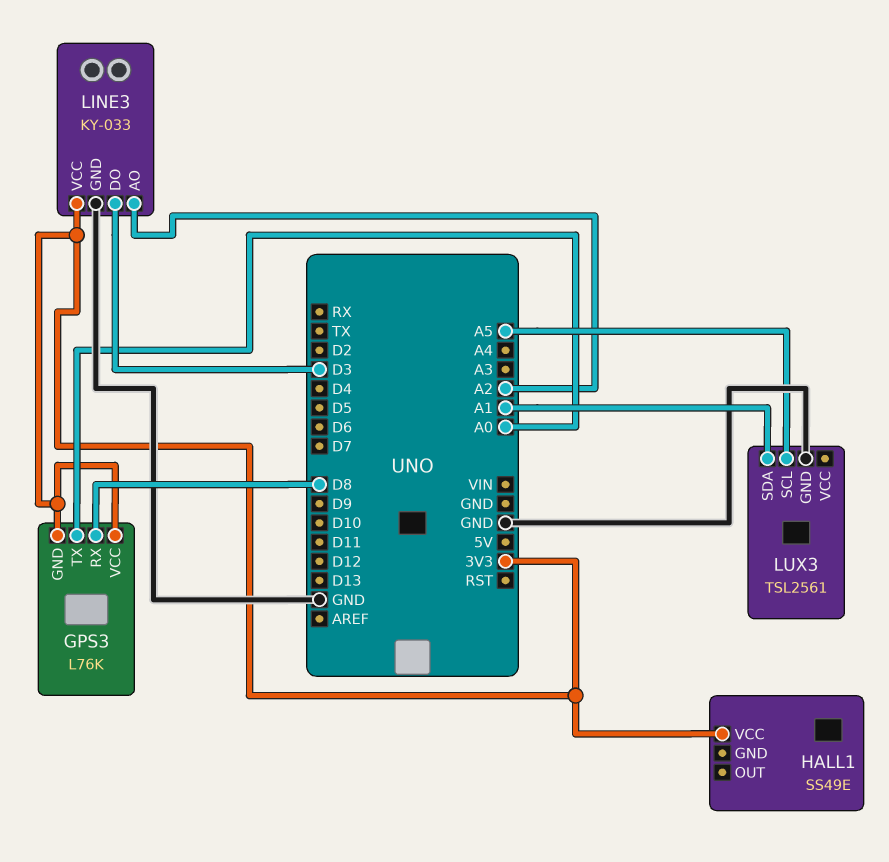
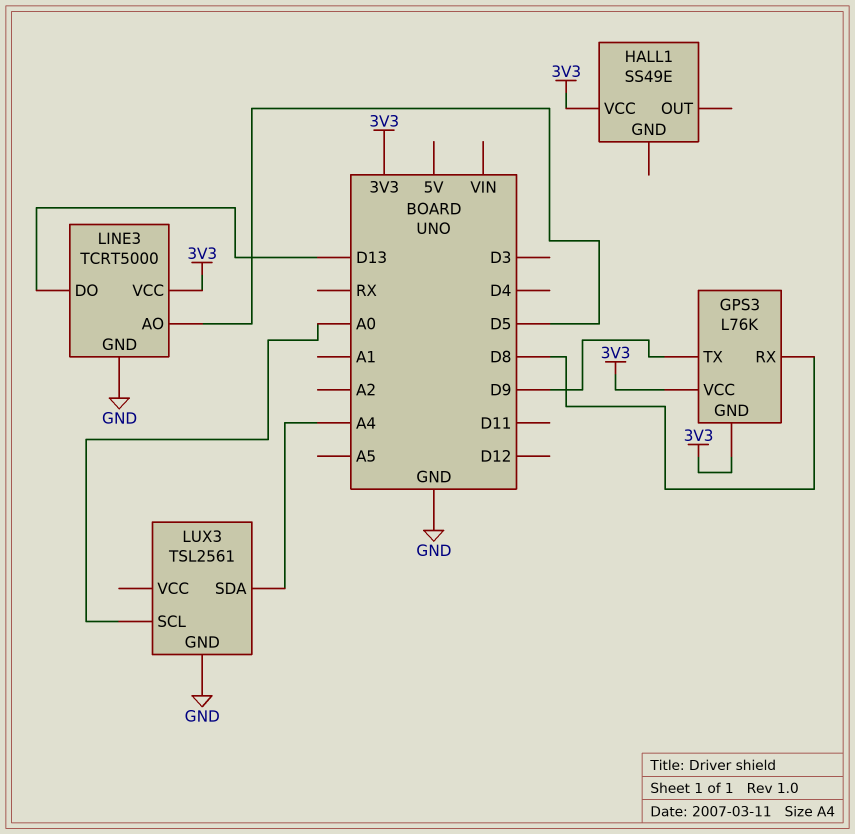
GPS3 pin TX: A0 -> D9
LINE3: KY-033 -> TCRT5000
LINE3 pin AO: A2 -> D5
LINE3 pin DO: D3 -> D13
LUX3 pin SCL: A5 -> A0
LUX3 pin SDA: A1 -> A4

